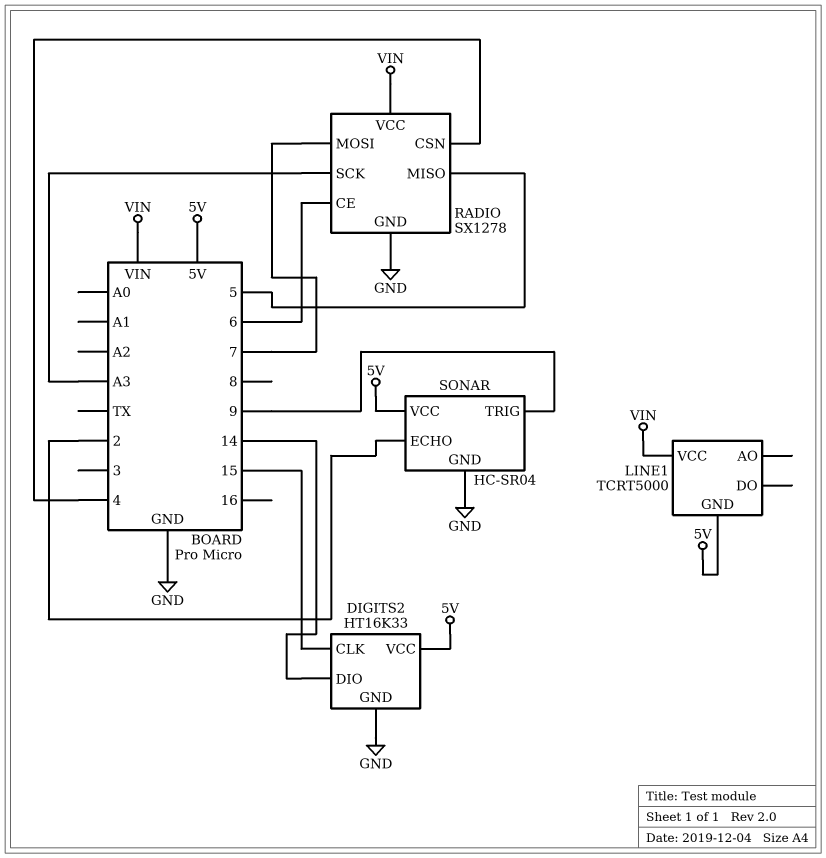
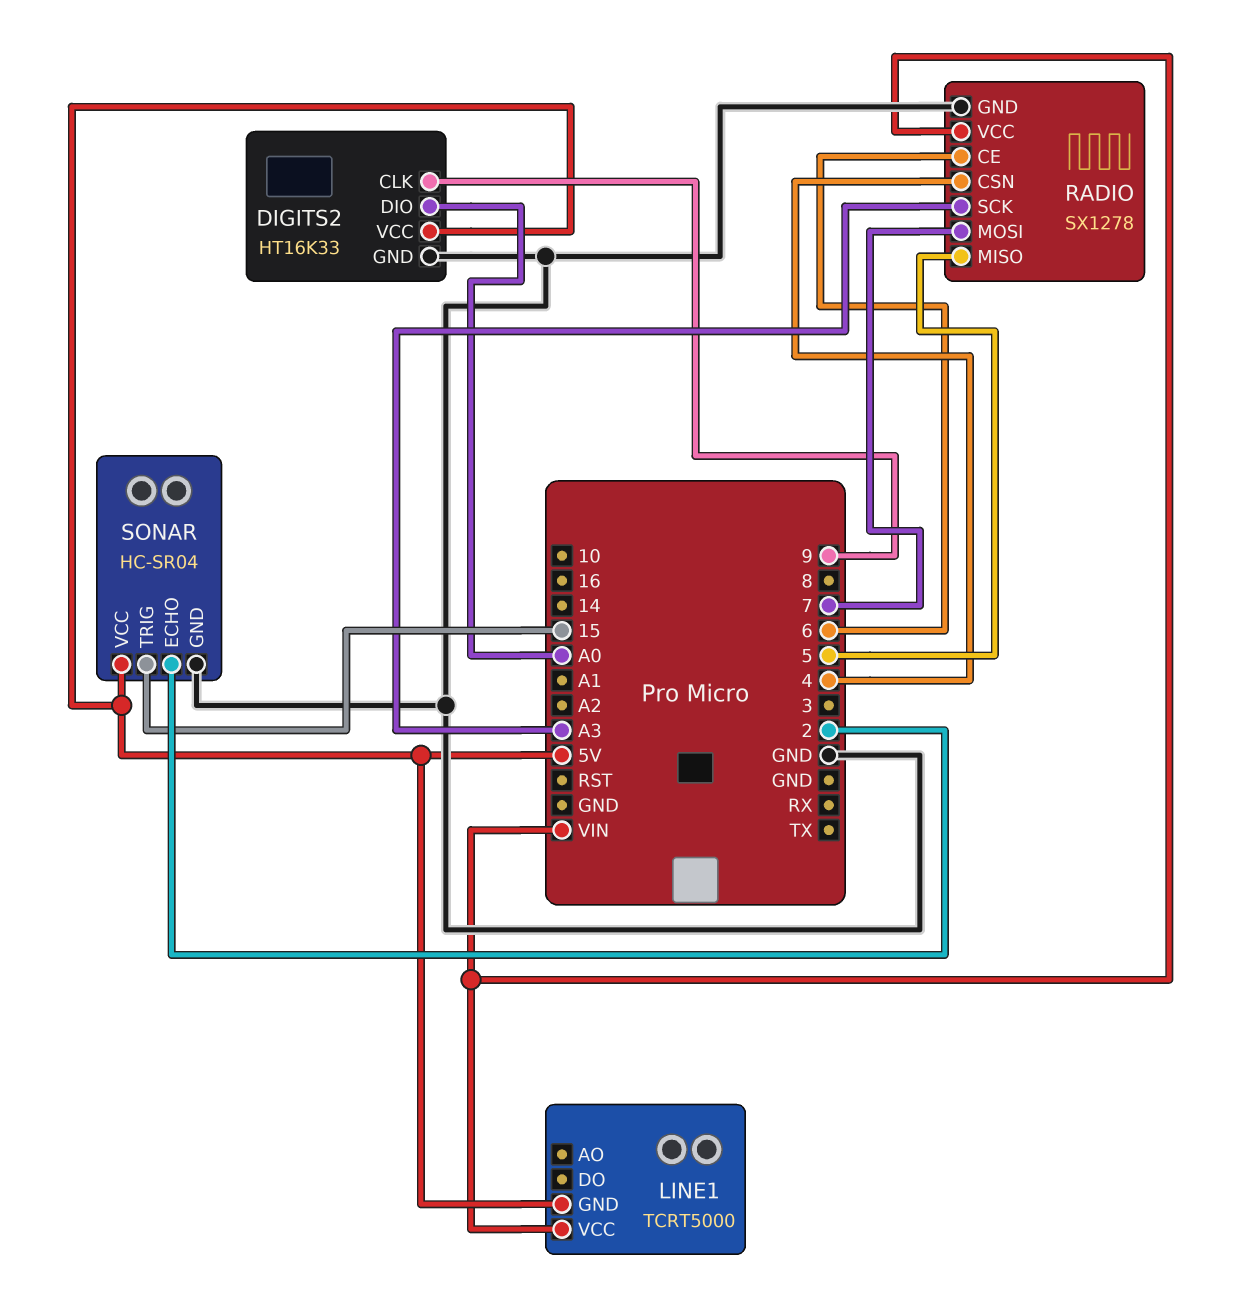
DIGITS2 pin CLK: 15 -> 9
DIGITS2 pin DIO: 14 -> A0
SONAR pin TRIG: 9 -> 15

